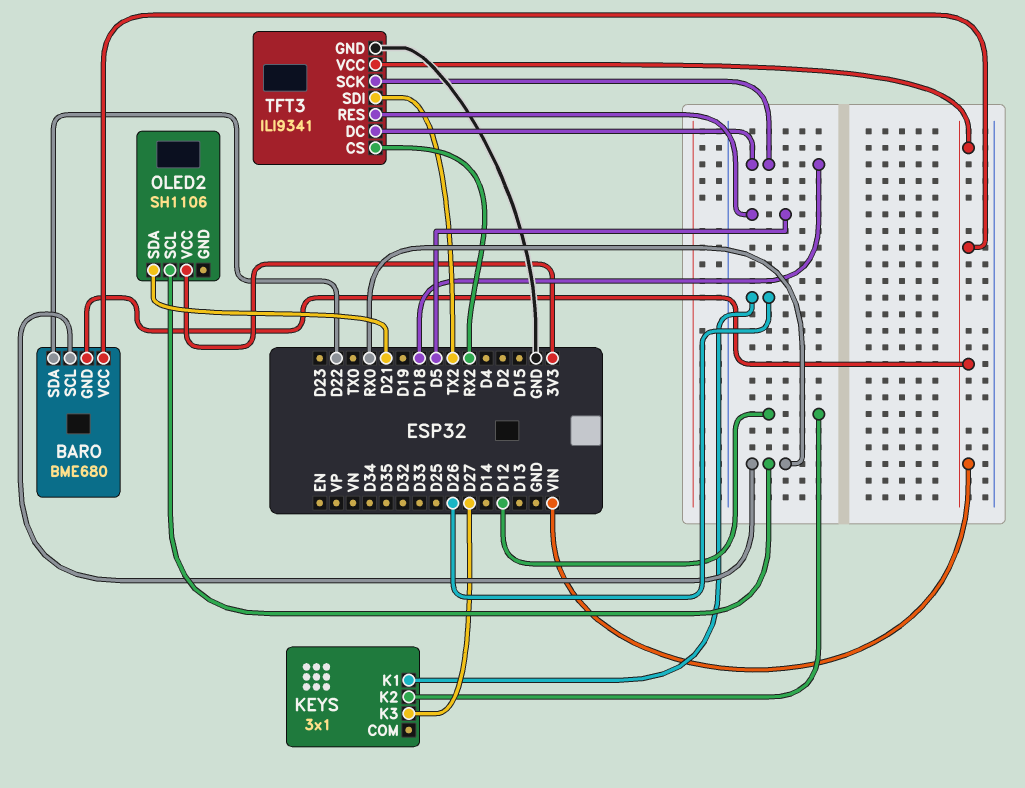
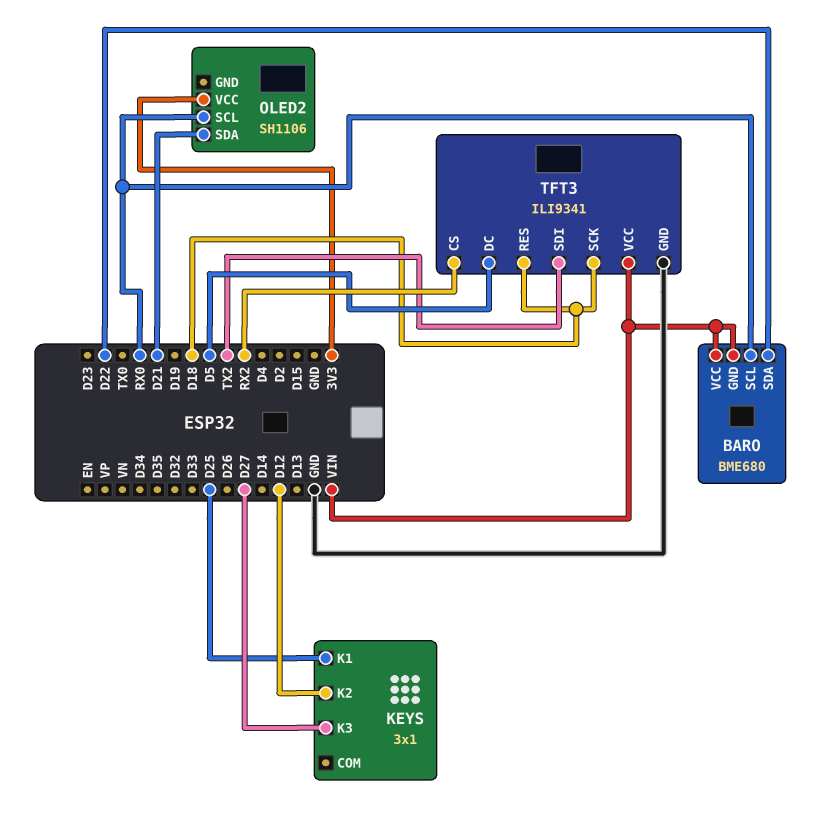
KEYS pin K1: D26 -> D25
TFT3 pin DC: D18 -> D5
TFT3 pin RES: D5 -> D18

